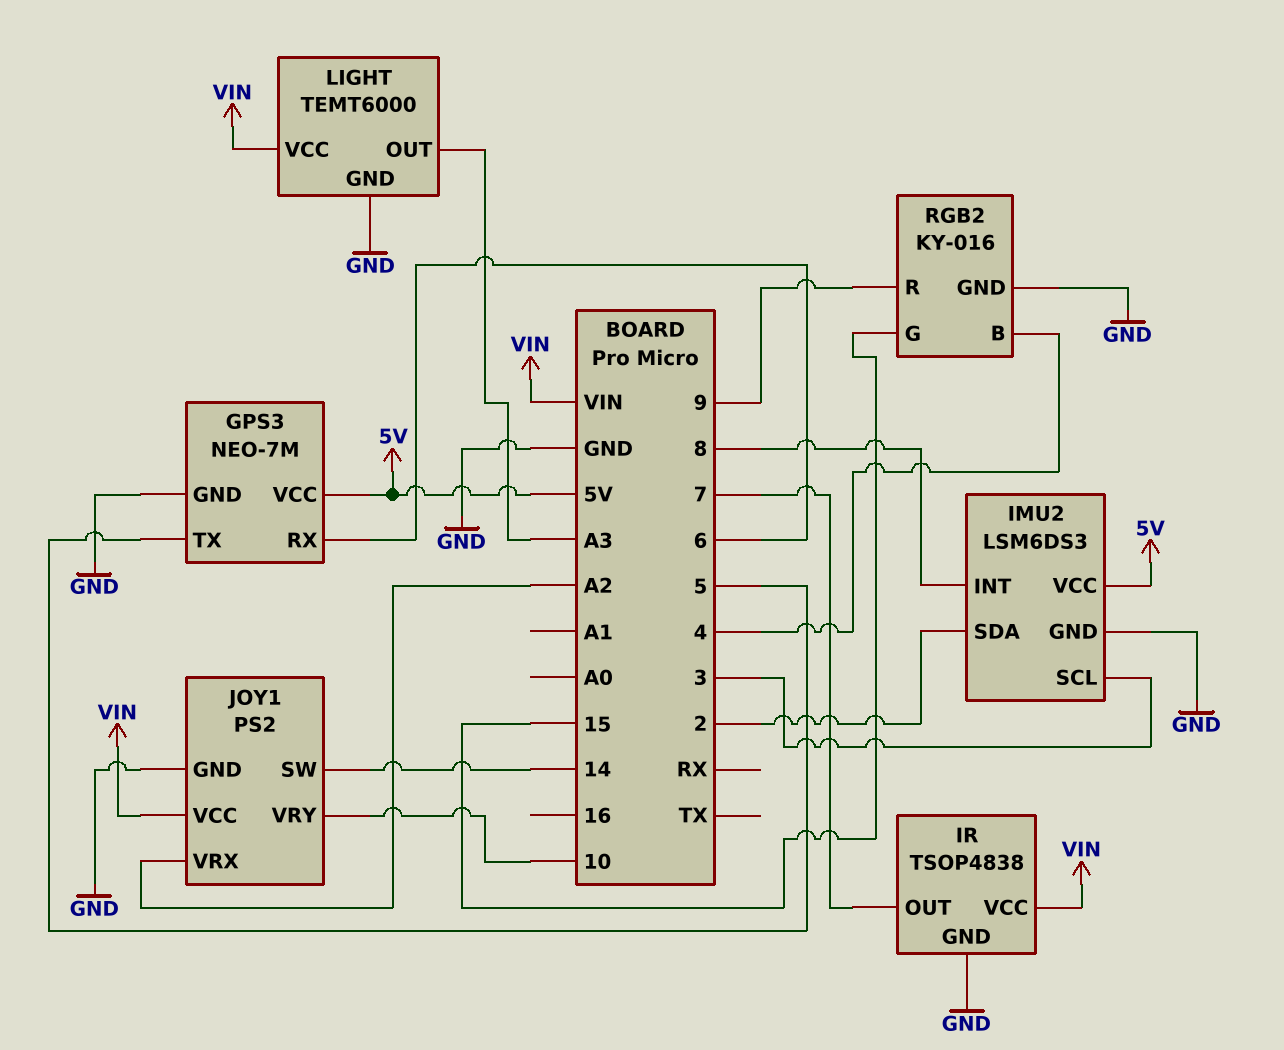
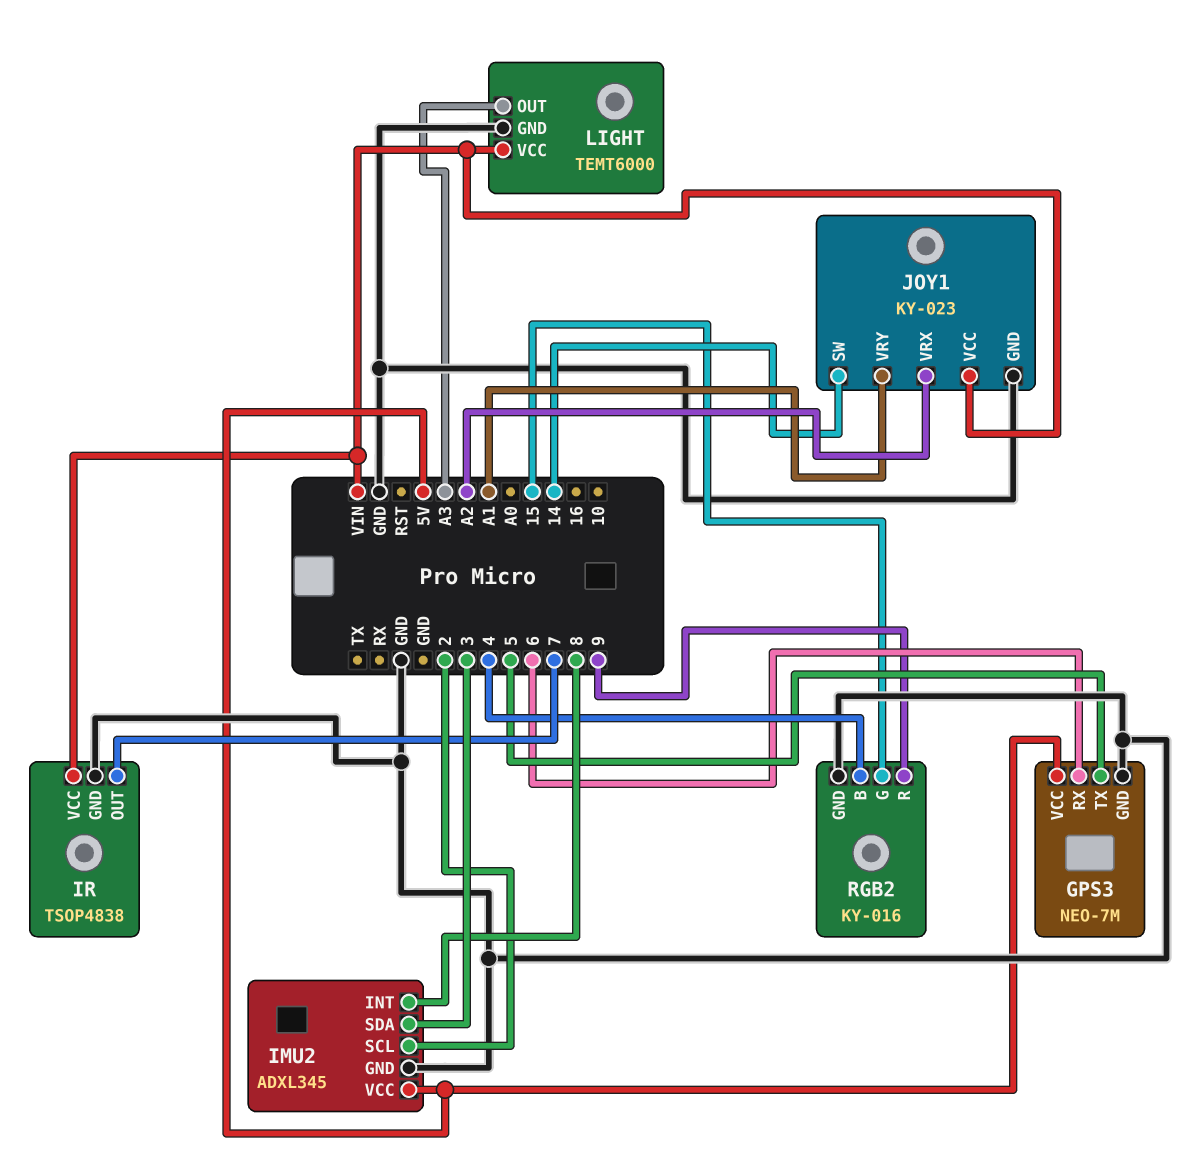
IMU2: LSM6DS3 -> ADXL345
IMU2 pin SCL: 3 -> 2
IMU2 pin SDA: 2 -> 3
JOY1: PS2 -> KY-023
JOY1 pin VRY: 10 -> A1

